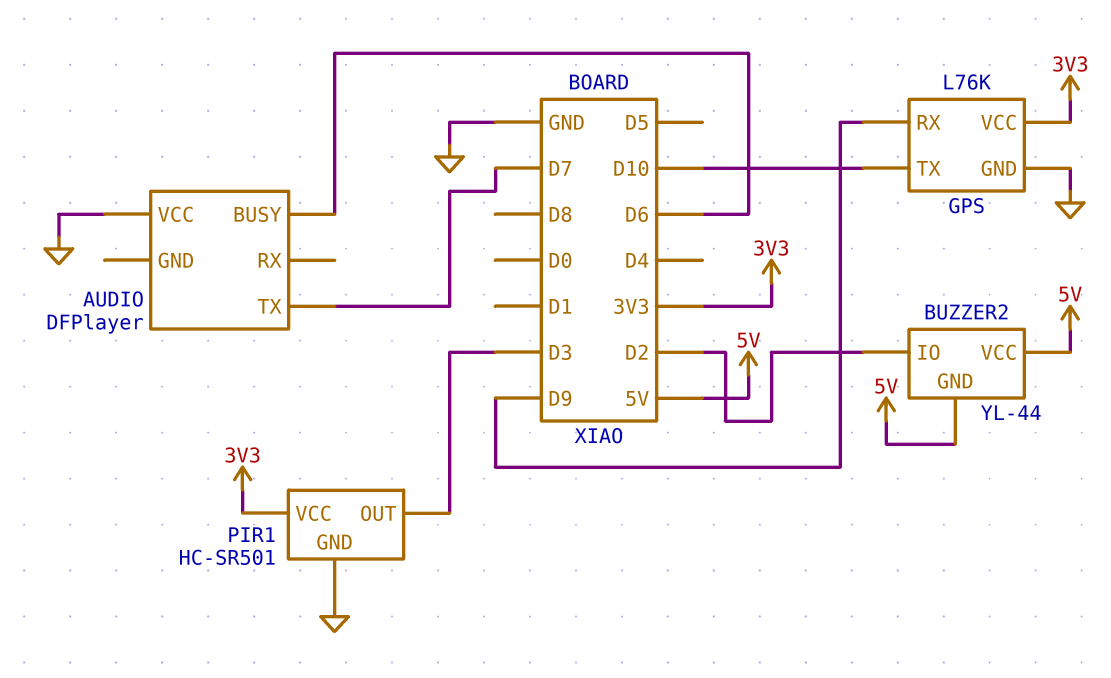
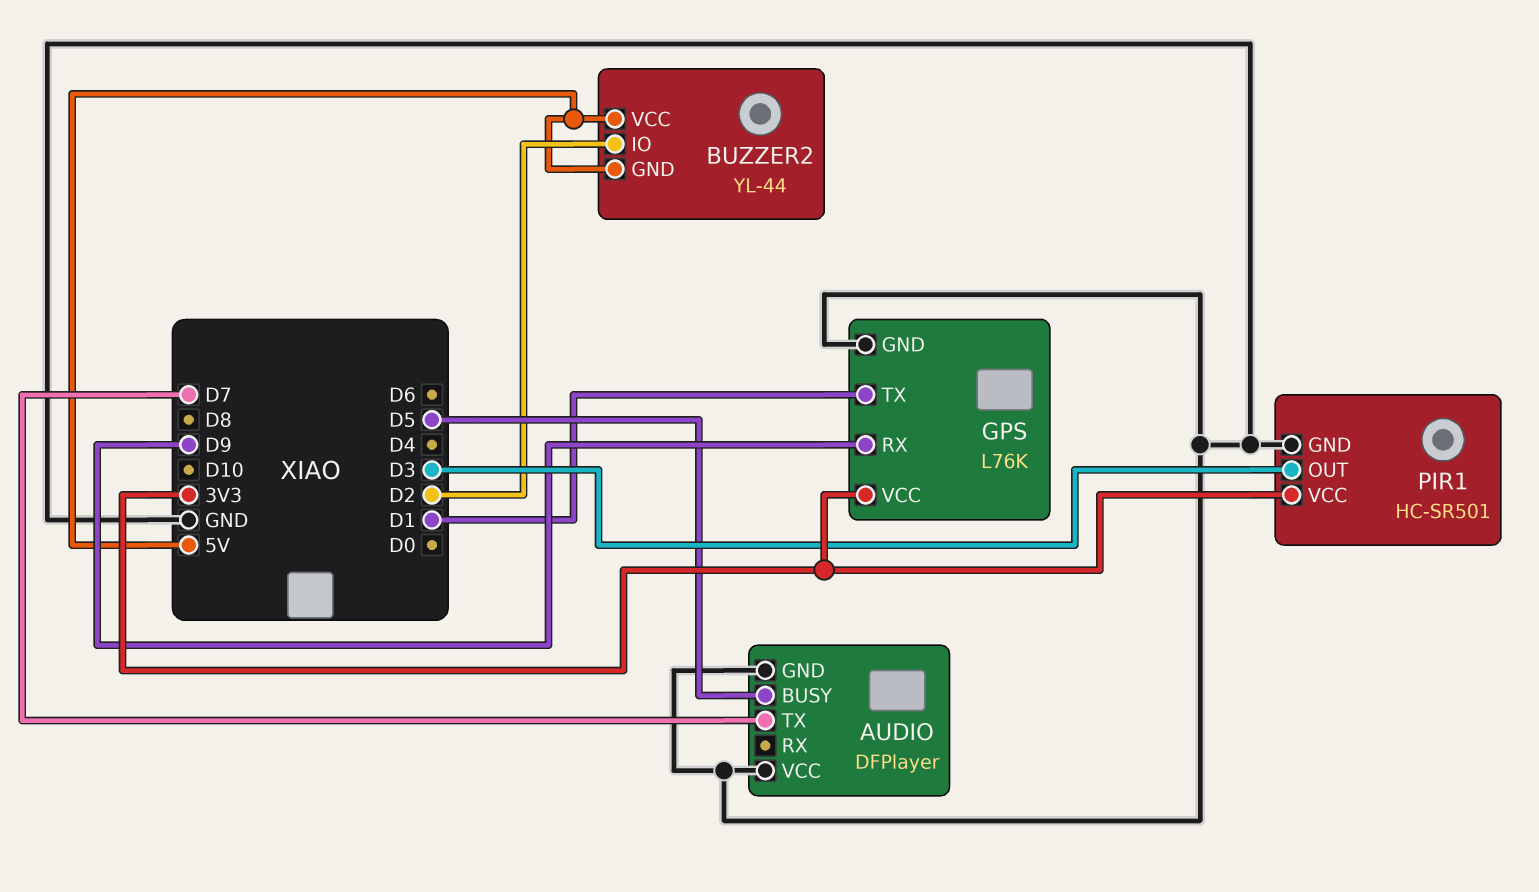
AUDIO pin BUSY: D6 -> D5
AUDIO pin GND: none -> GND
GPS pin TX: D10 -> D1

